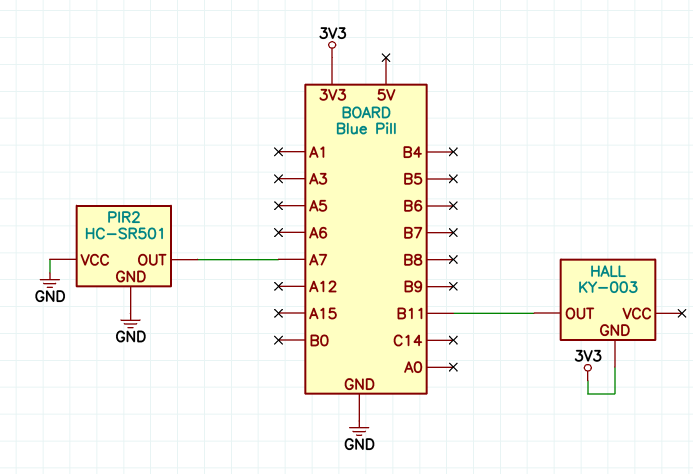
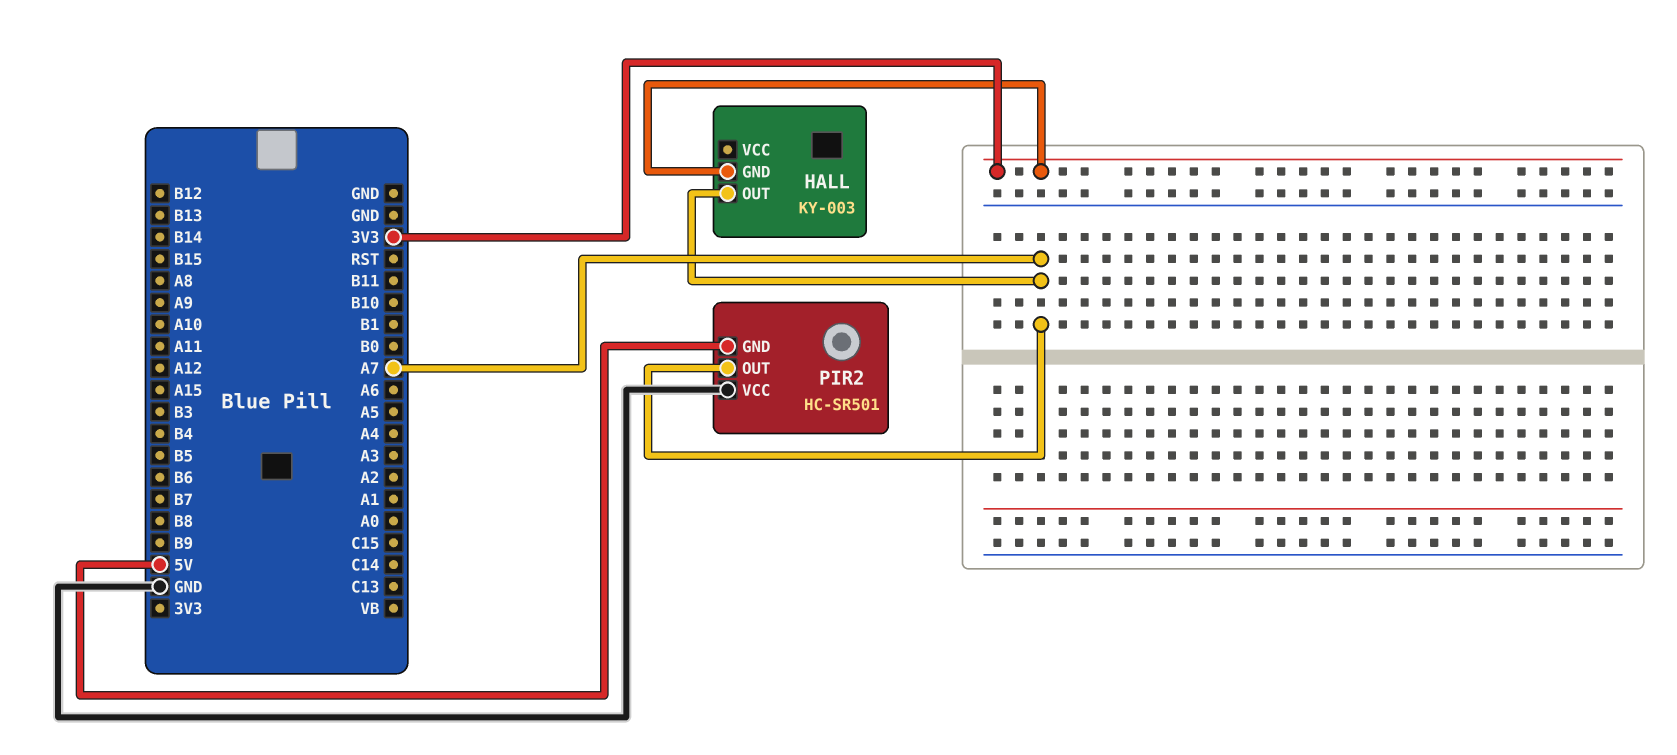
HALL pin OUT: B11 -> A7
PIR2 pin GND: GND -> 5V

